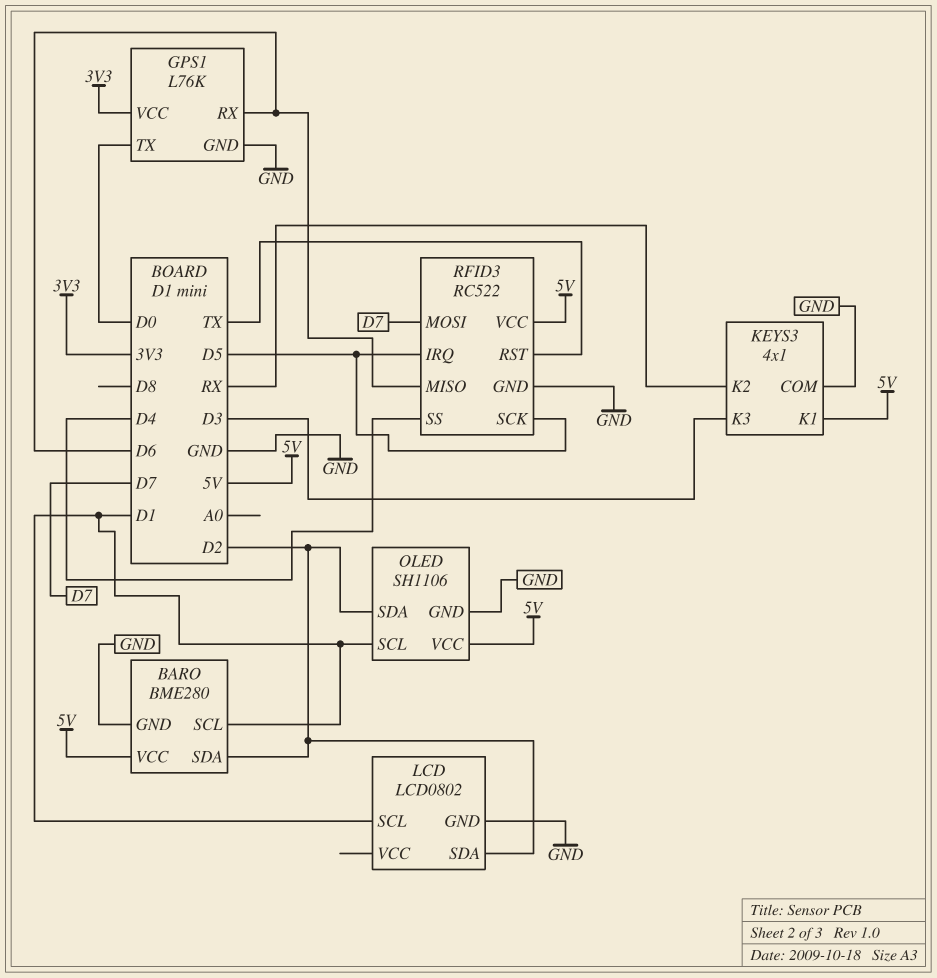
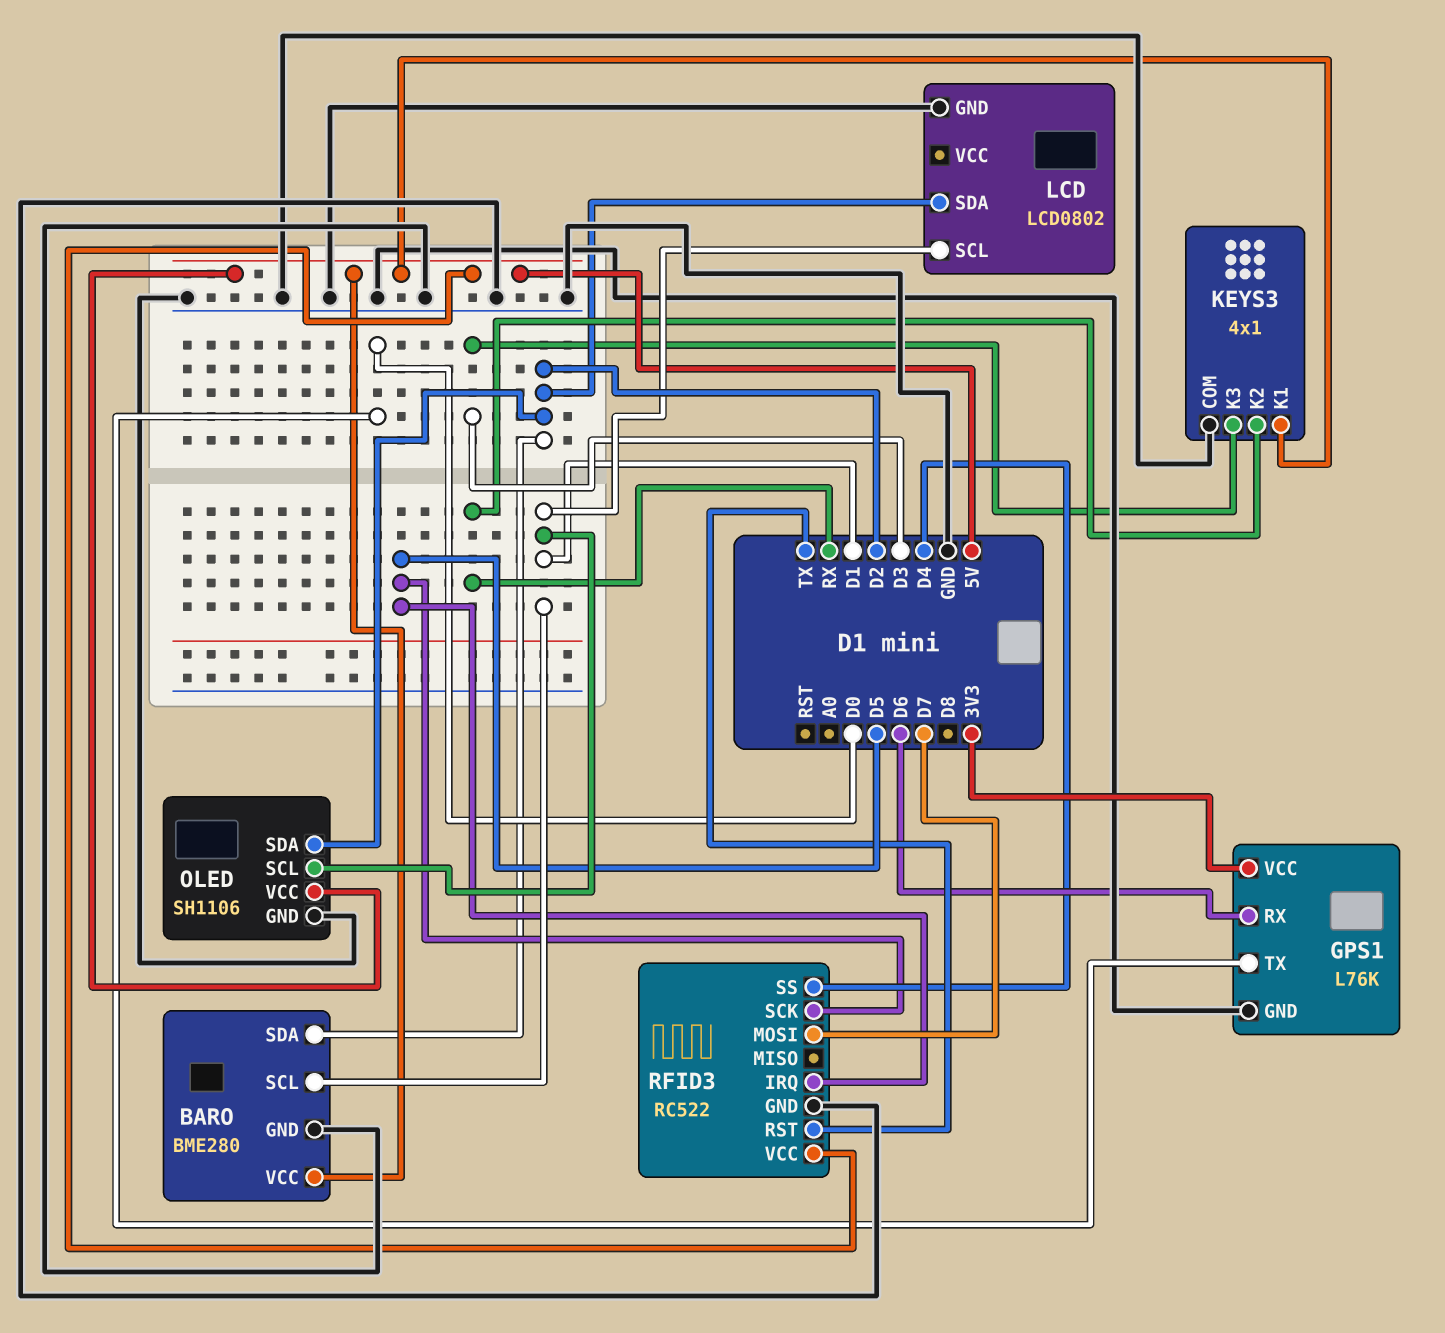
RFID3 pin MISO: D6 -> none

